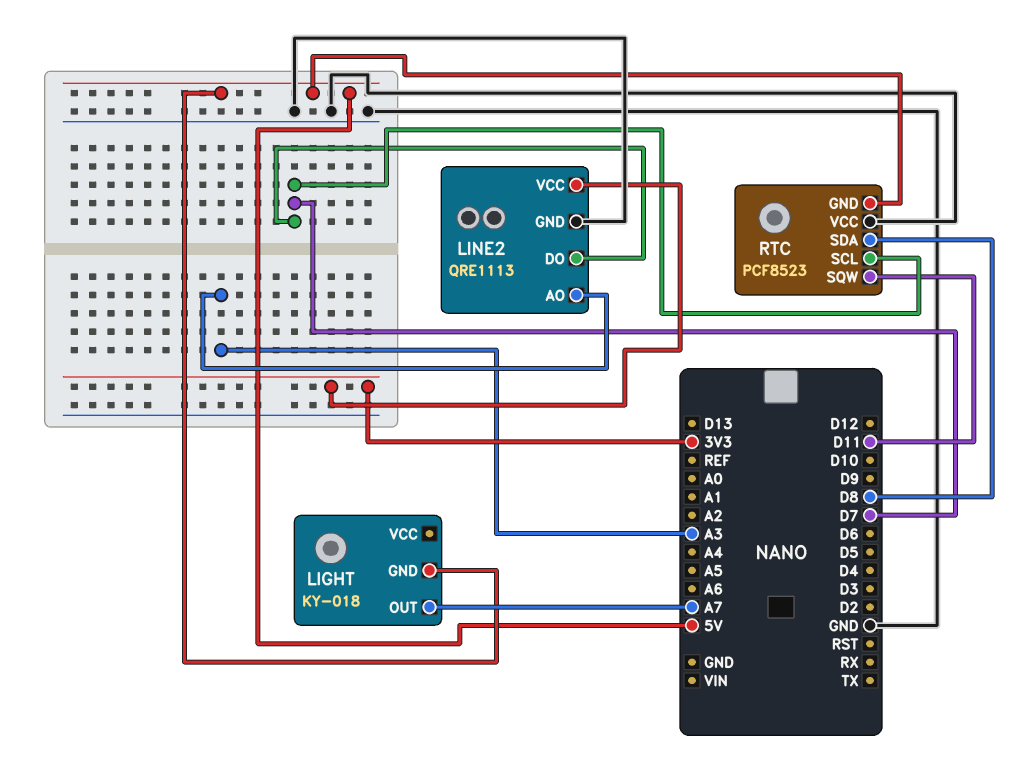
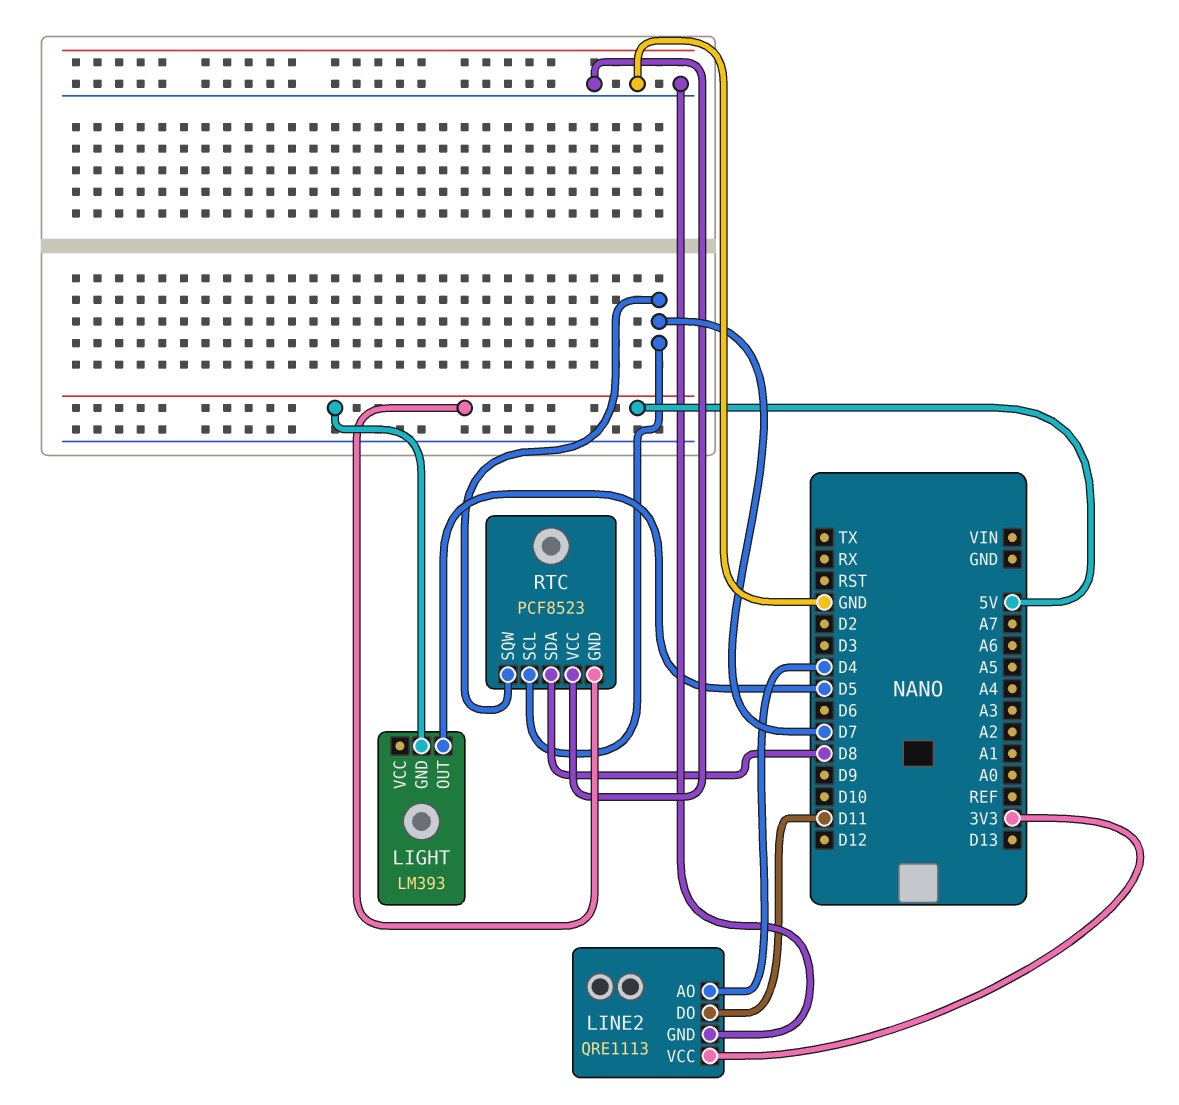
LIGHT: KY-018 -> LM393
LIGHT pin OUT: A7 -> D5
LINE2 pin AO: A3 -> D4
LINE2 pin DO: D7 -> D11
RTC pin SQW: D11 -> D7

